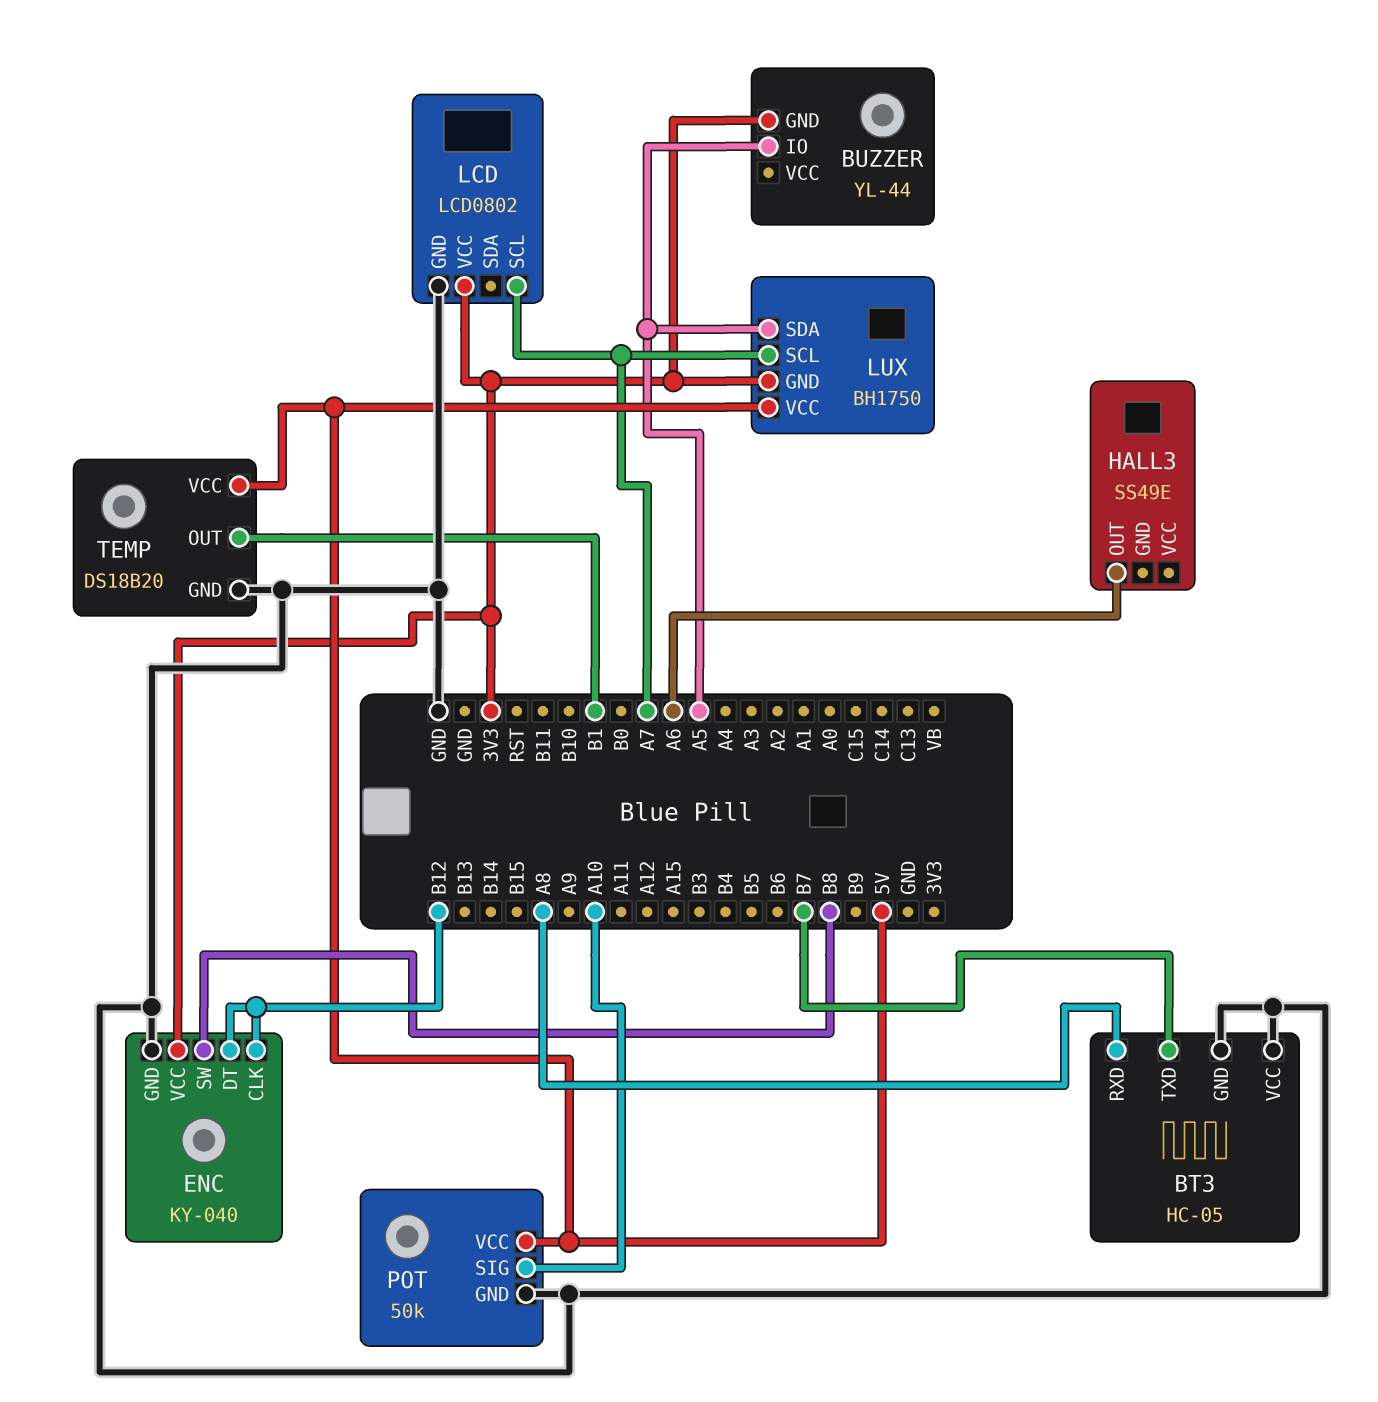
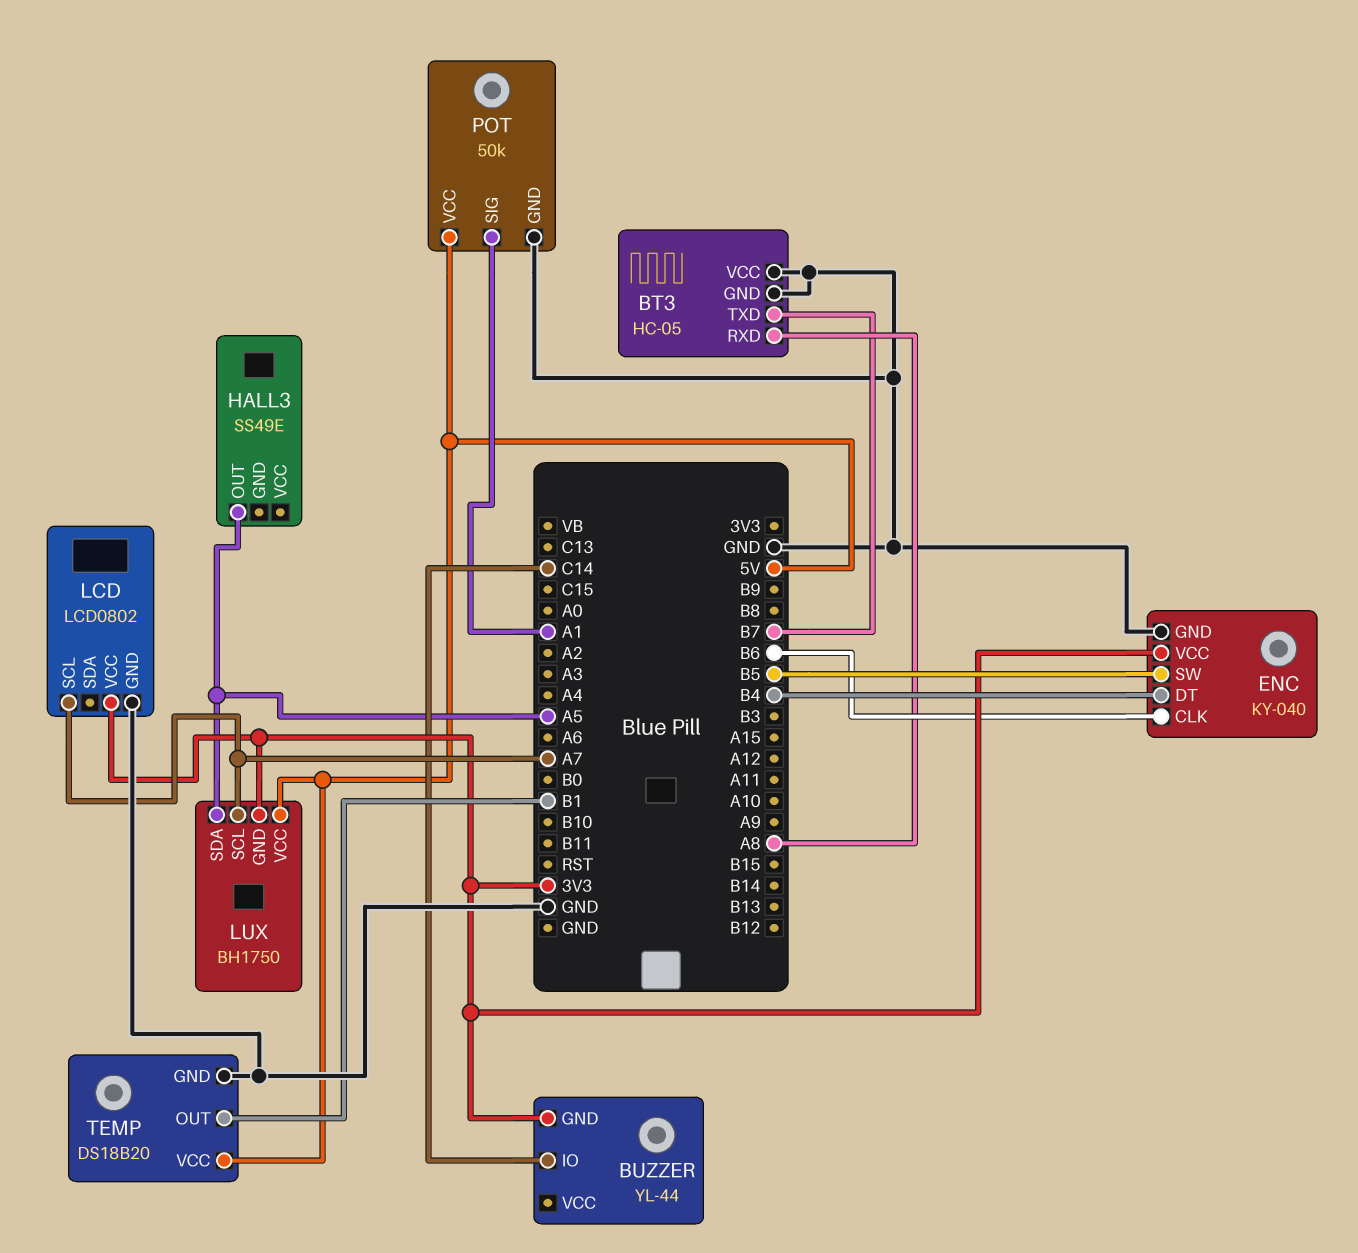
BUZZER pin IO: A5 -> C14
ENC pin CLK: B12 -> B6
ENC pin DT: B12 -> B4
ENC pin SW: B8 -> B5
HALL3 pin OUT: A6 -> A5
POT pin SIG: A10 -> A1

